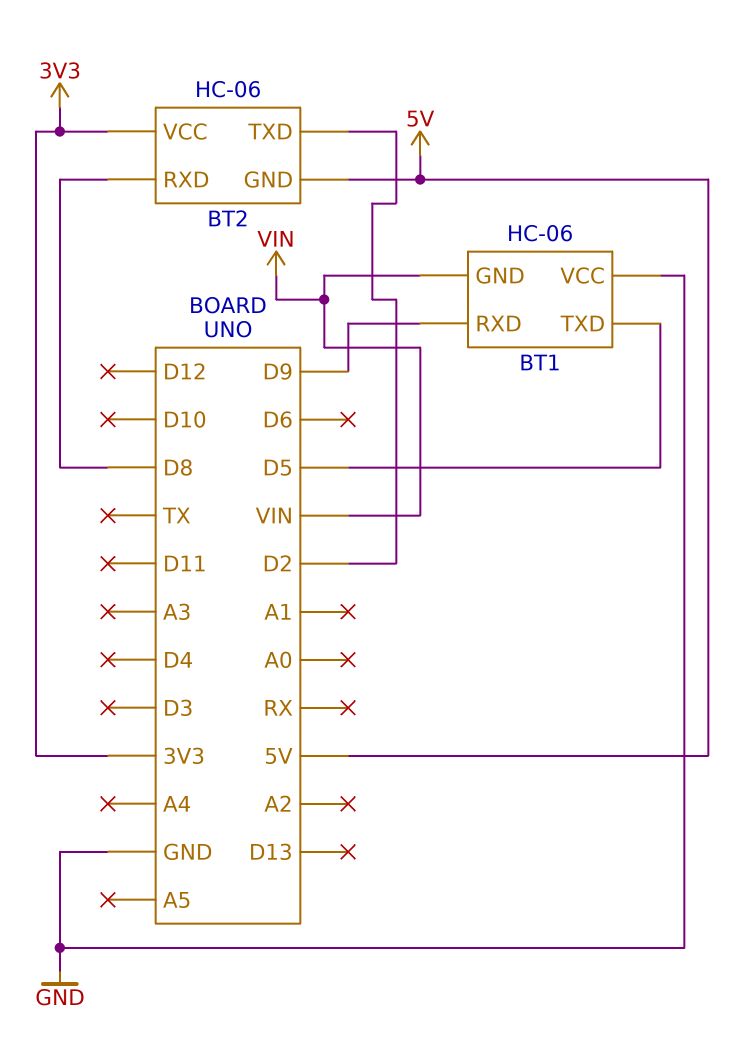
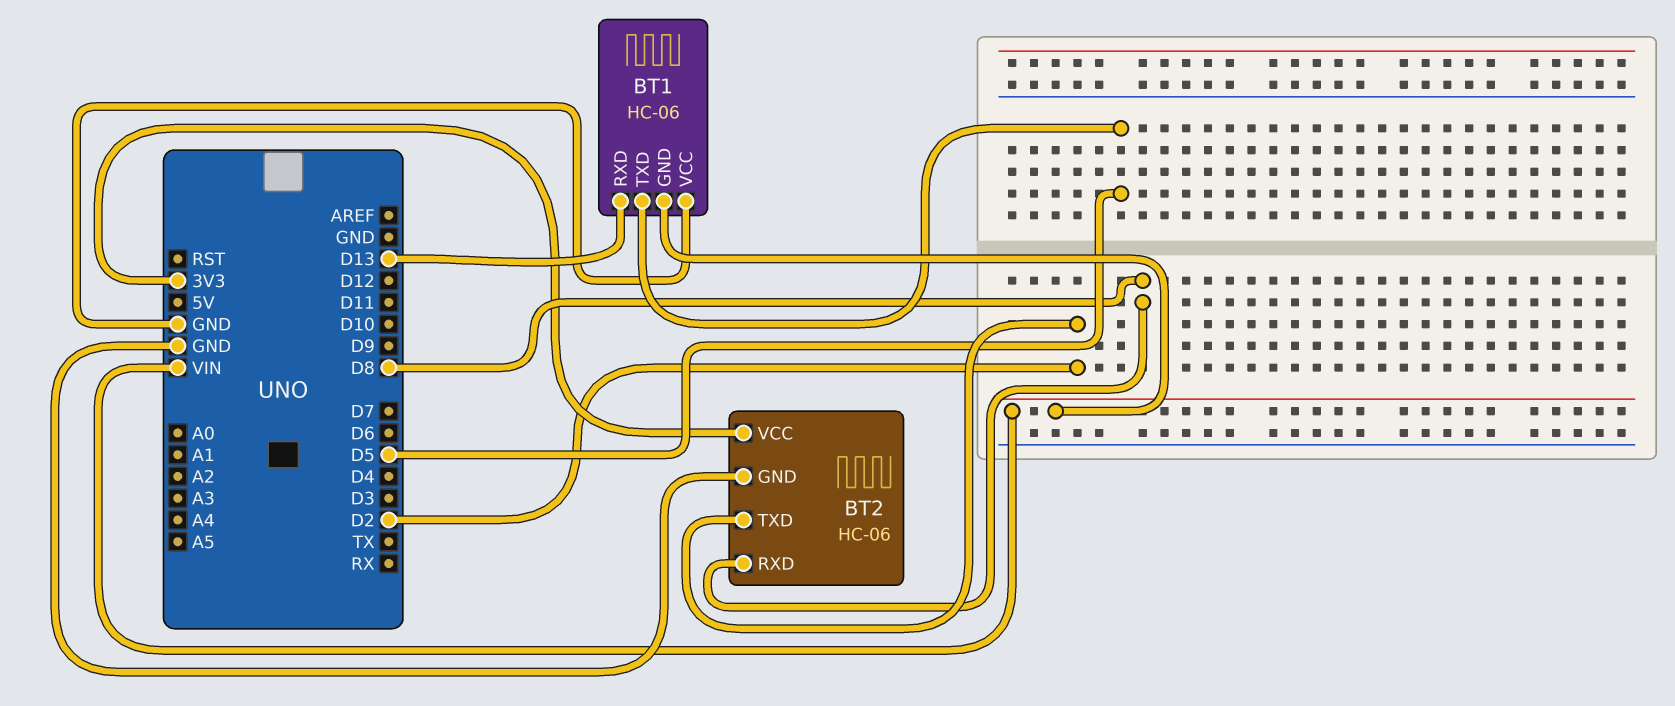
BT1 pin RXD: D9 -> D13
BT2 pin GND: 5V -> GND

